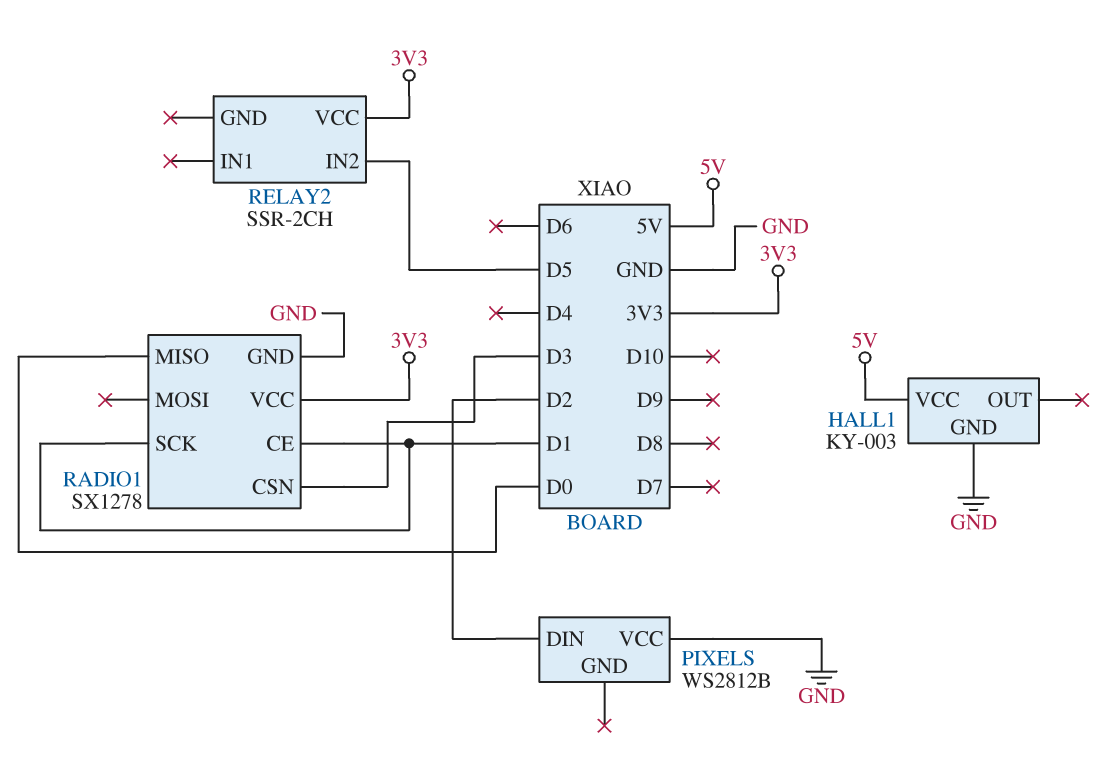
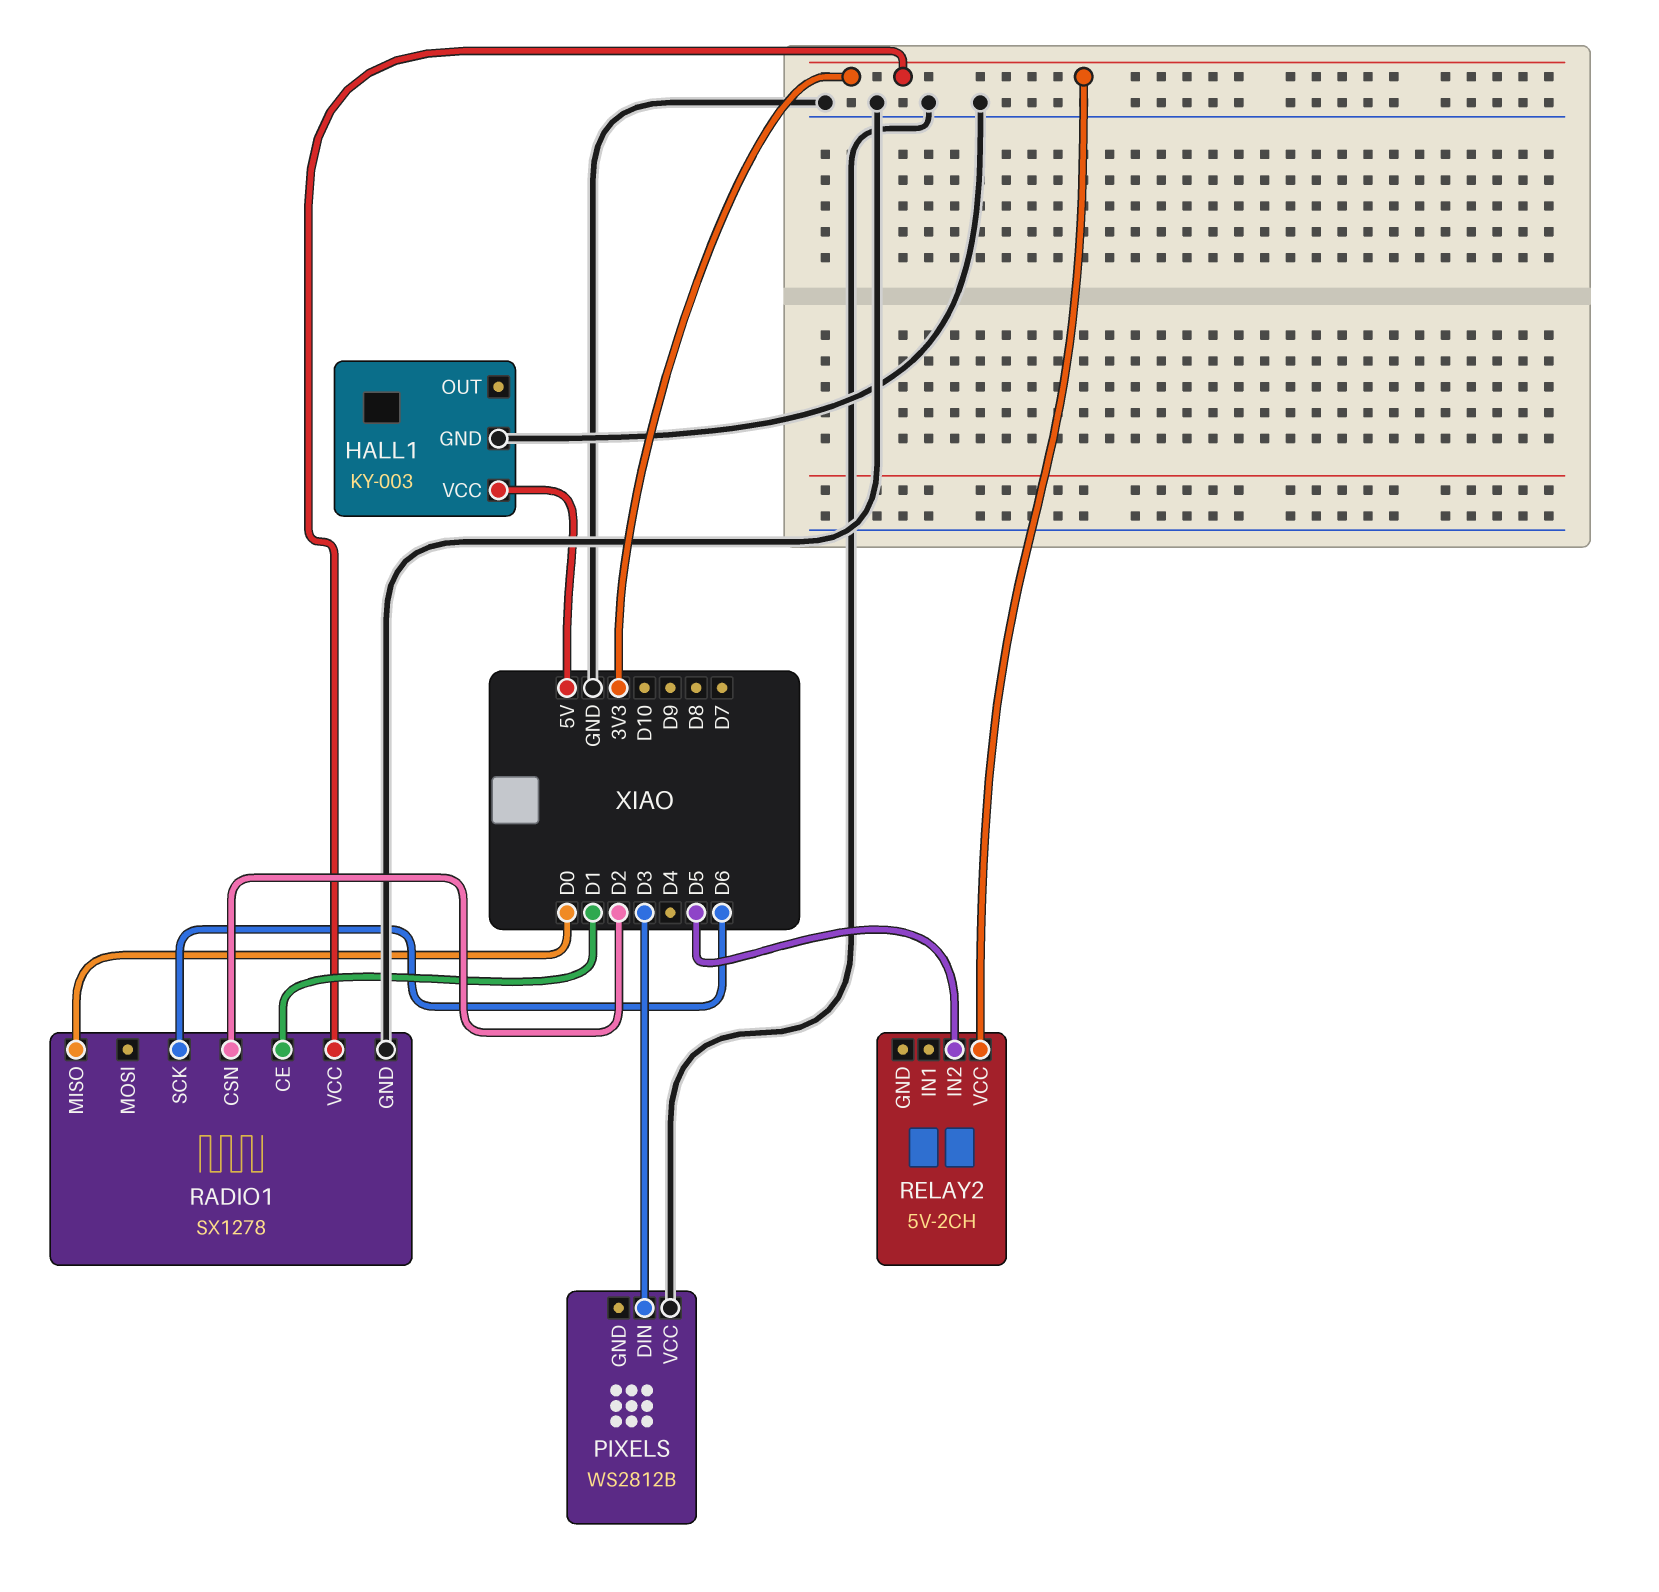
PIXELS pin DIN: D2 -> D3
RADIO1 pin CSN: D3 -> D2
RADIO1 pin SCK: D1 -> D6
RELAY2: SSR-2CH -> 5V-2CH

